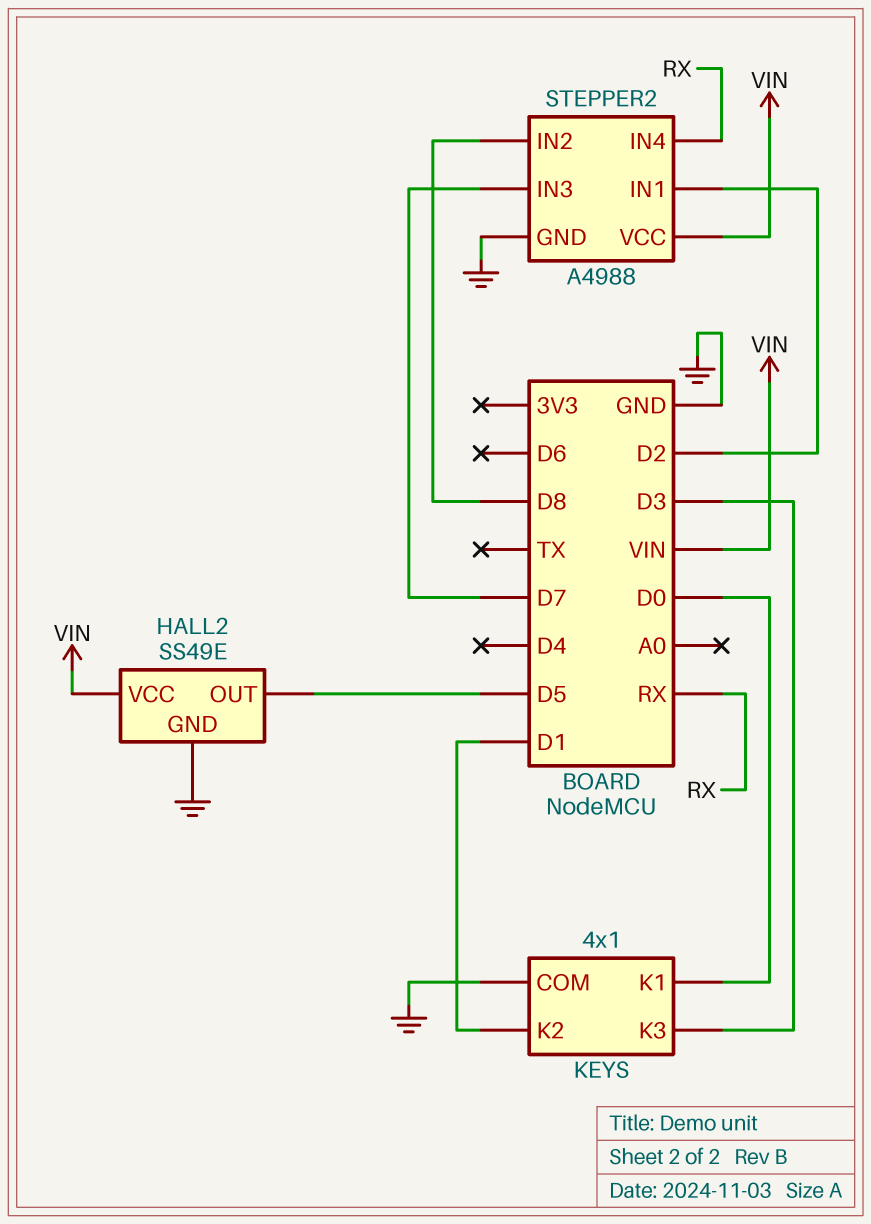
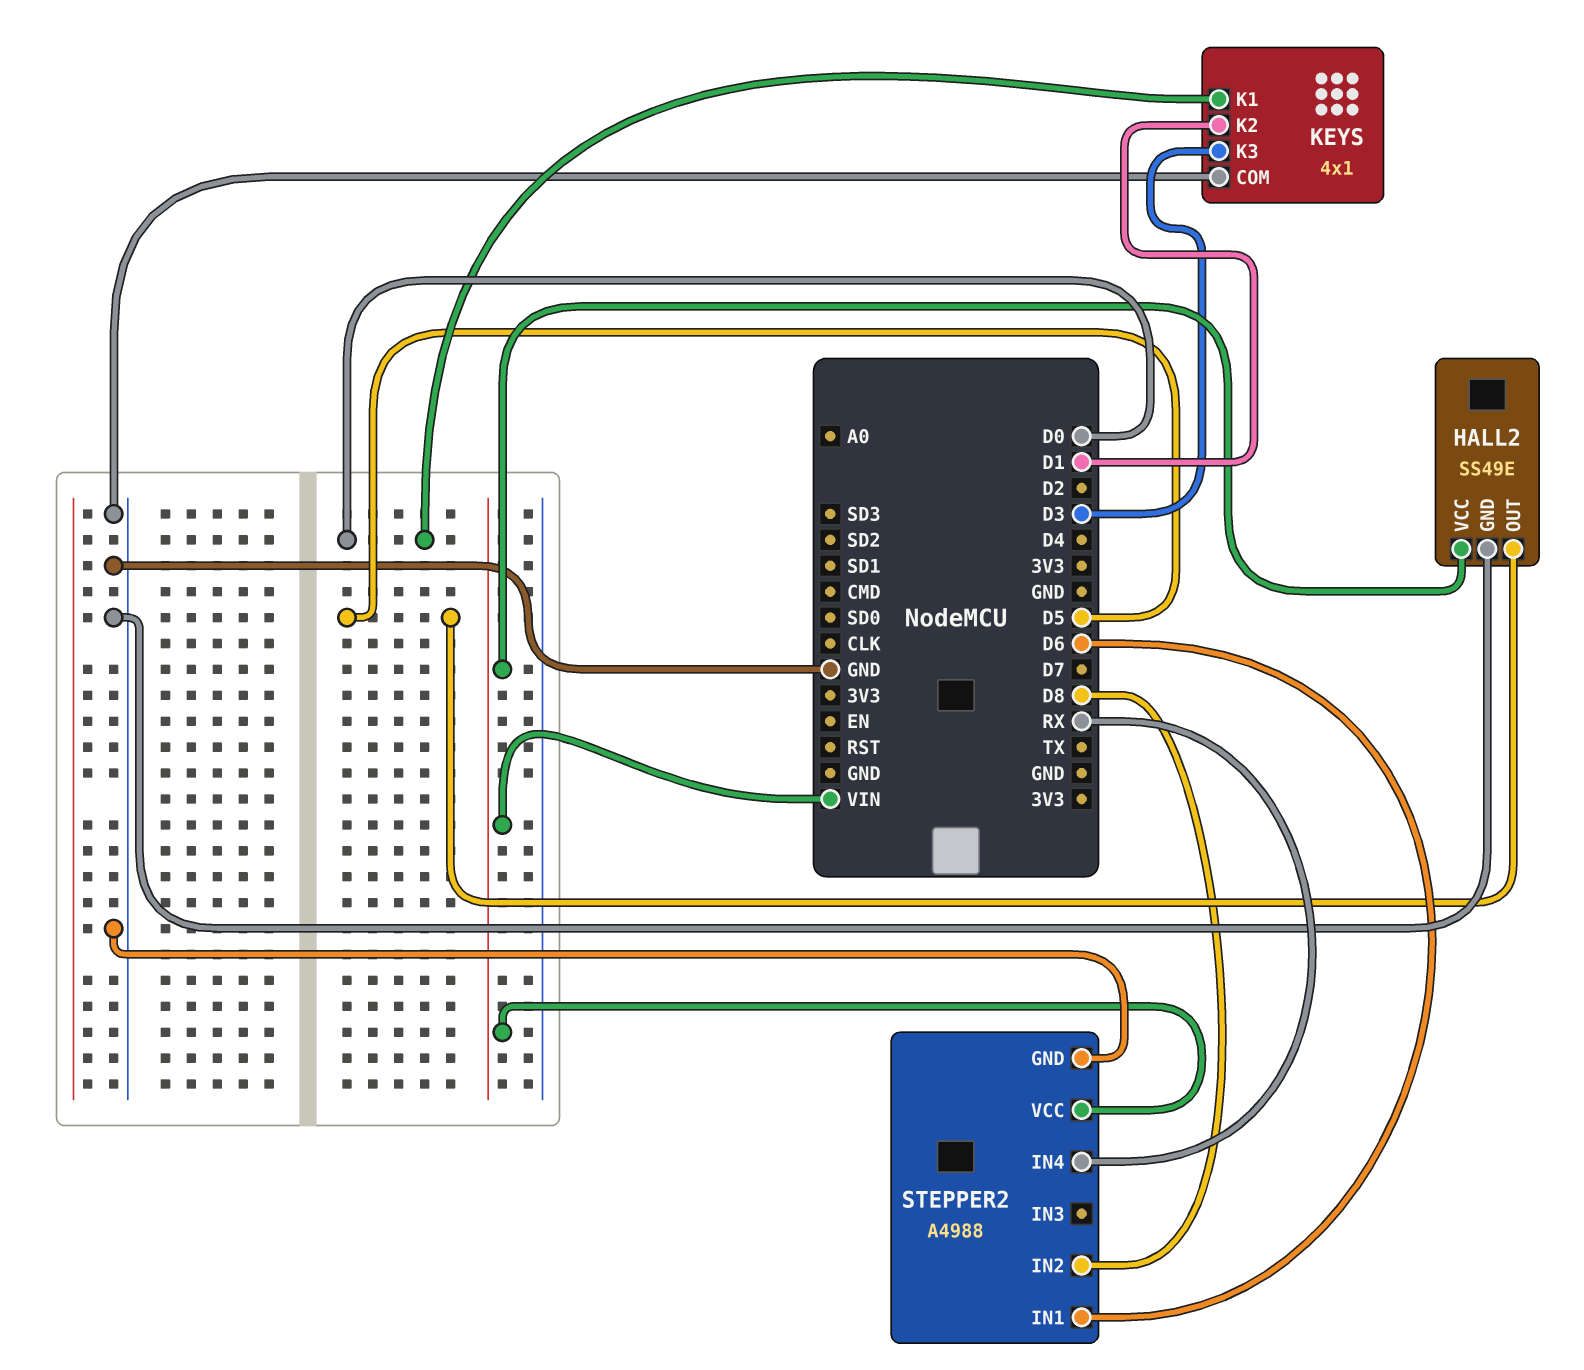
STEPPER2 pin IN1: D2 -> D6
STEPPER2 pin IN3: D7 -> none

